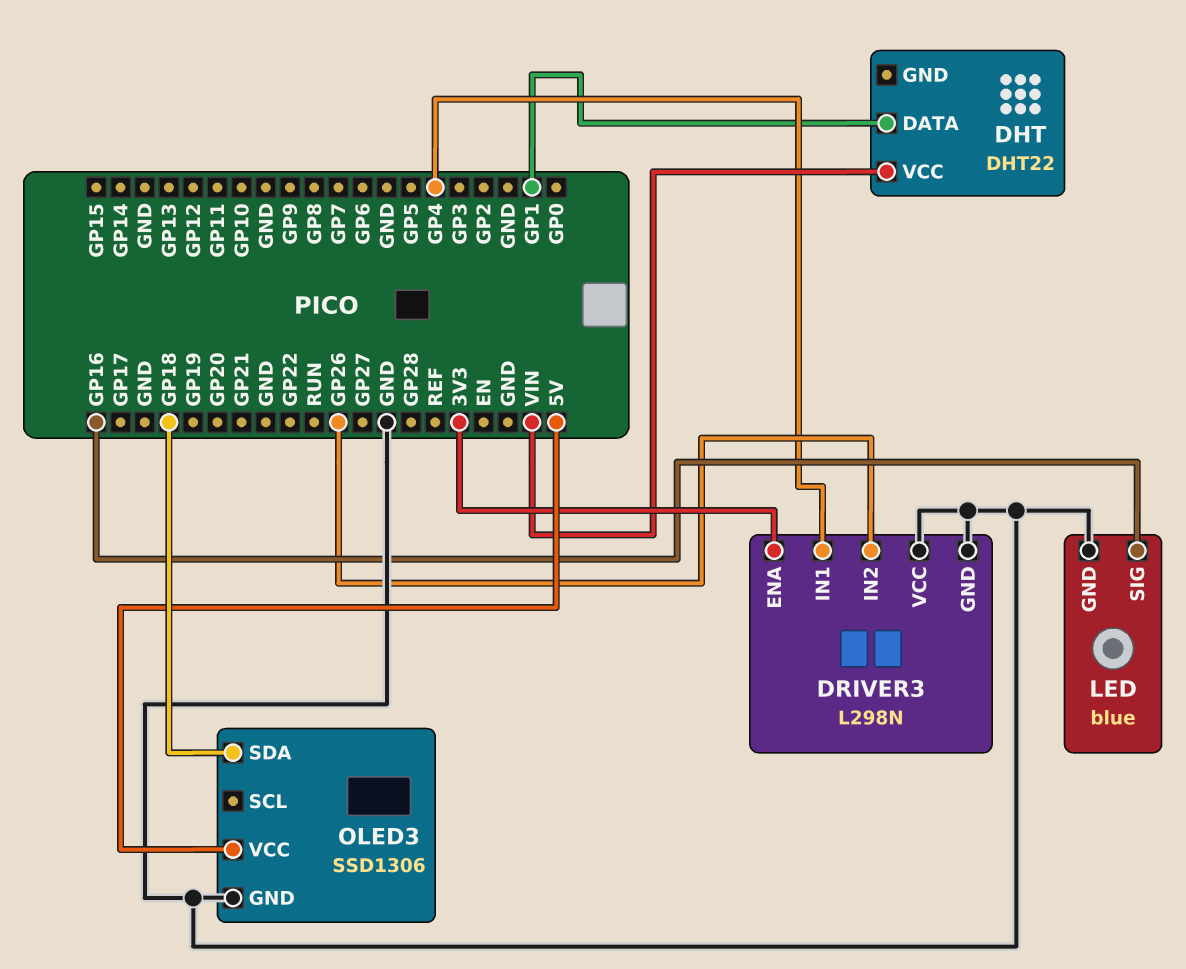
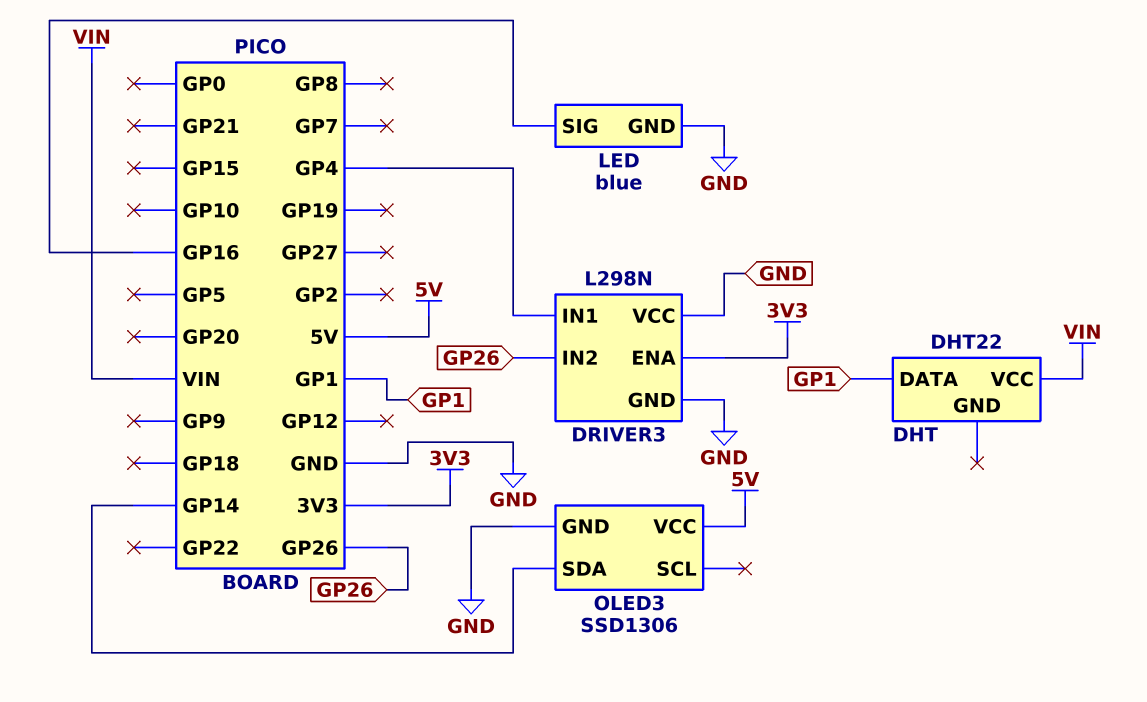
OLED3 pin SDA: GP18 -> GP14

